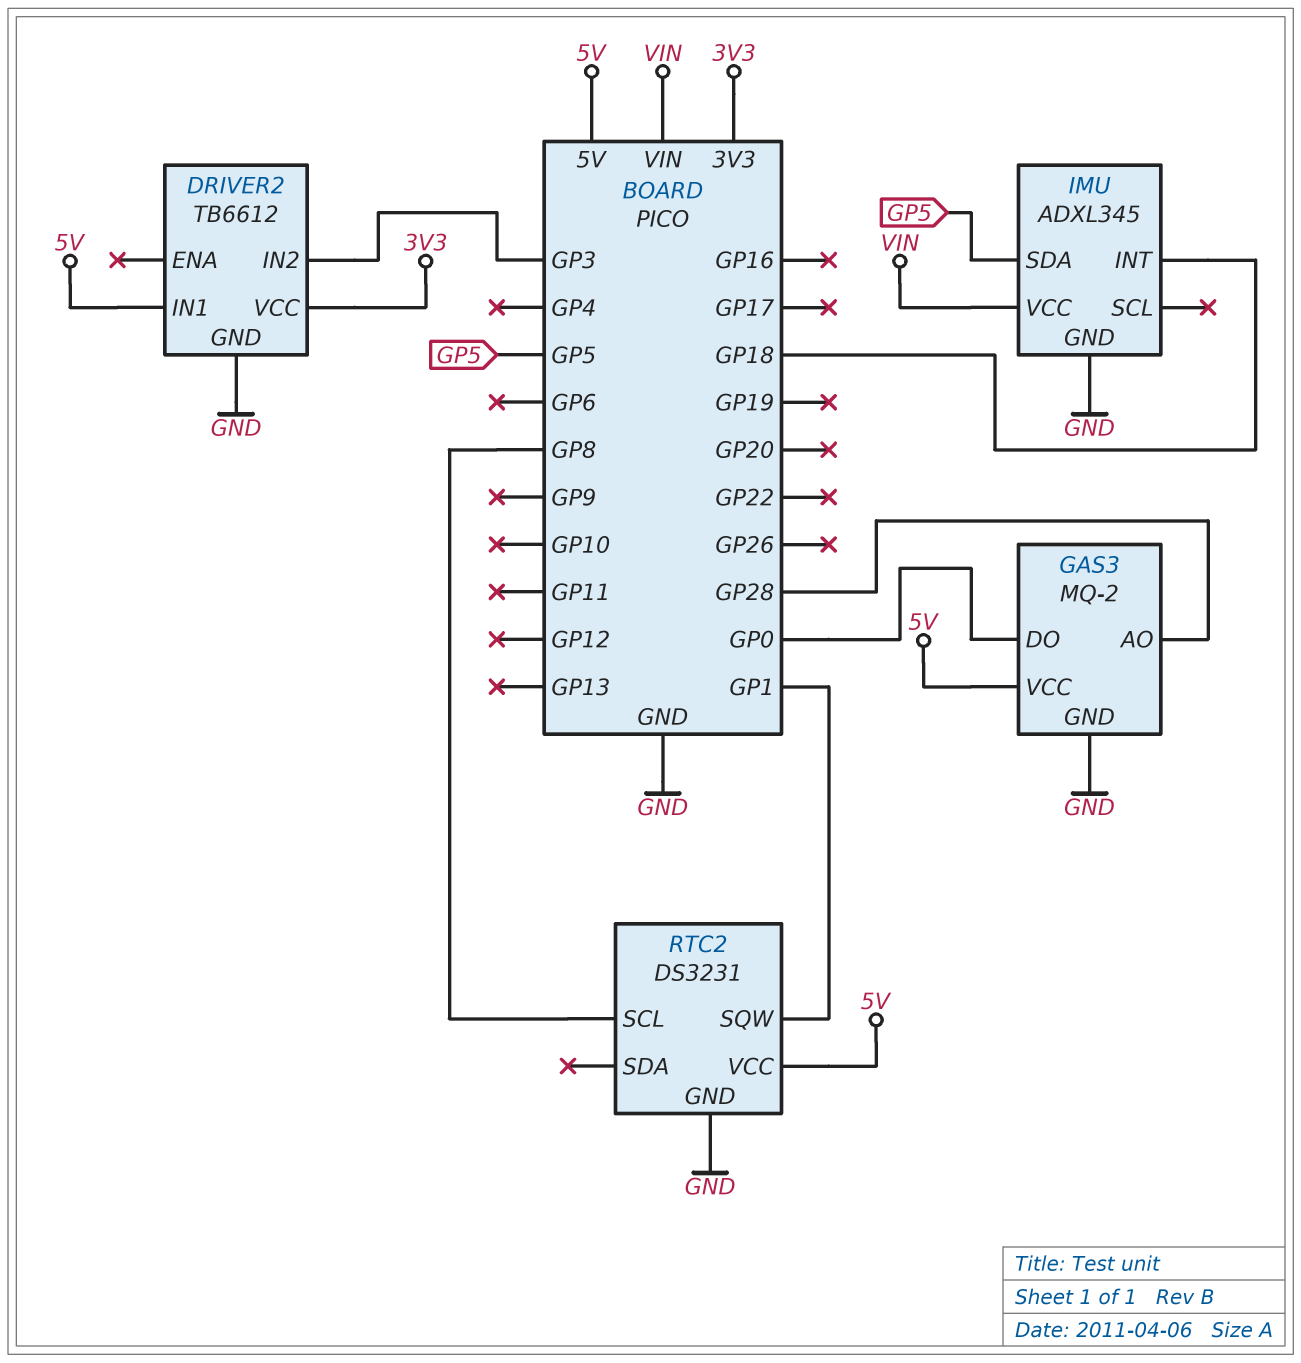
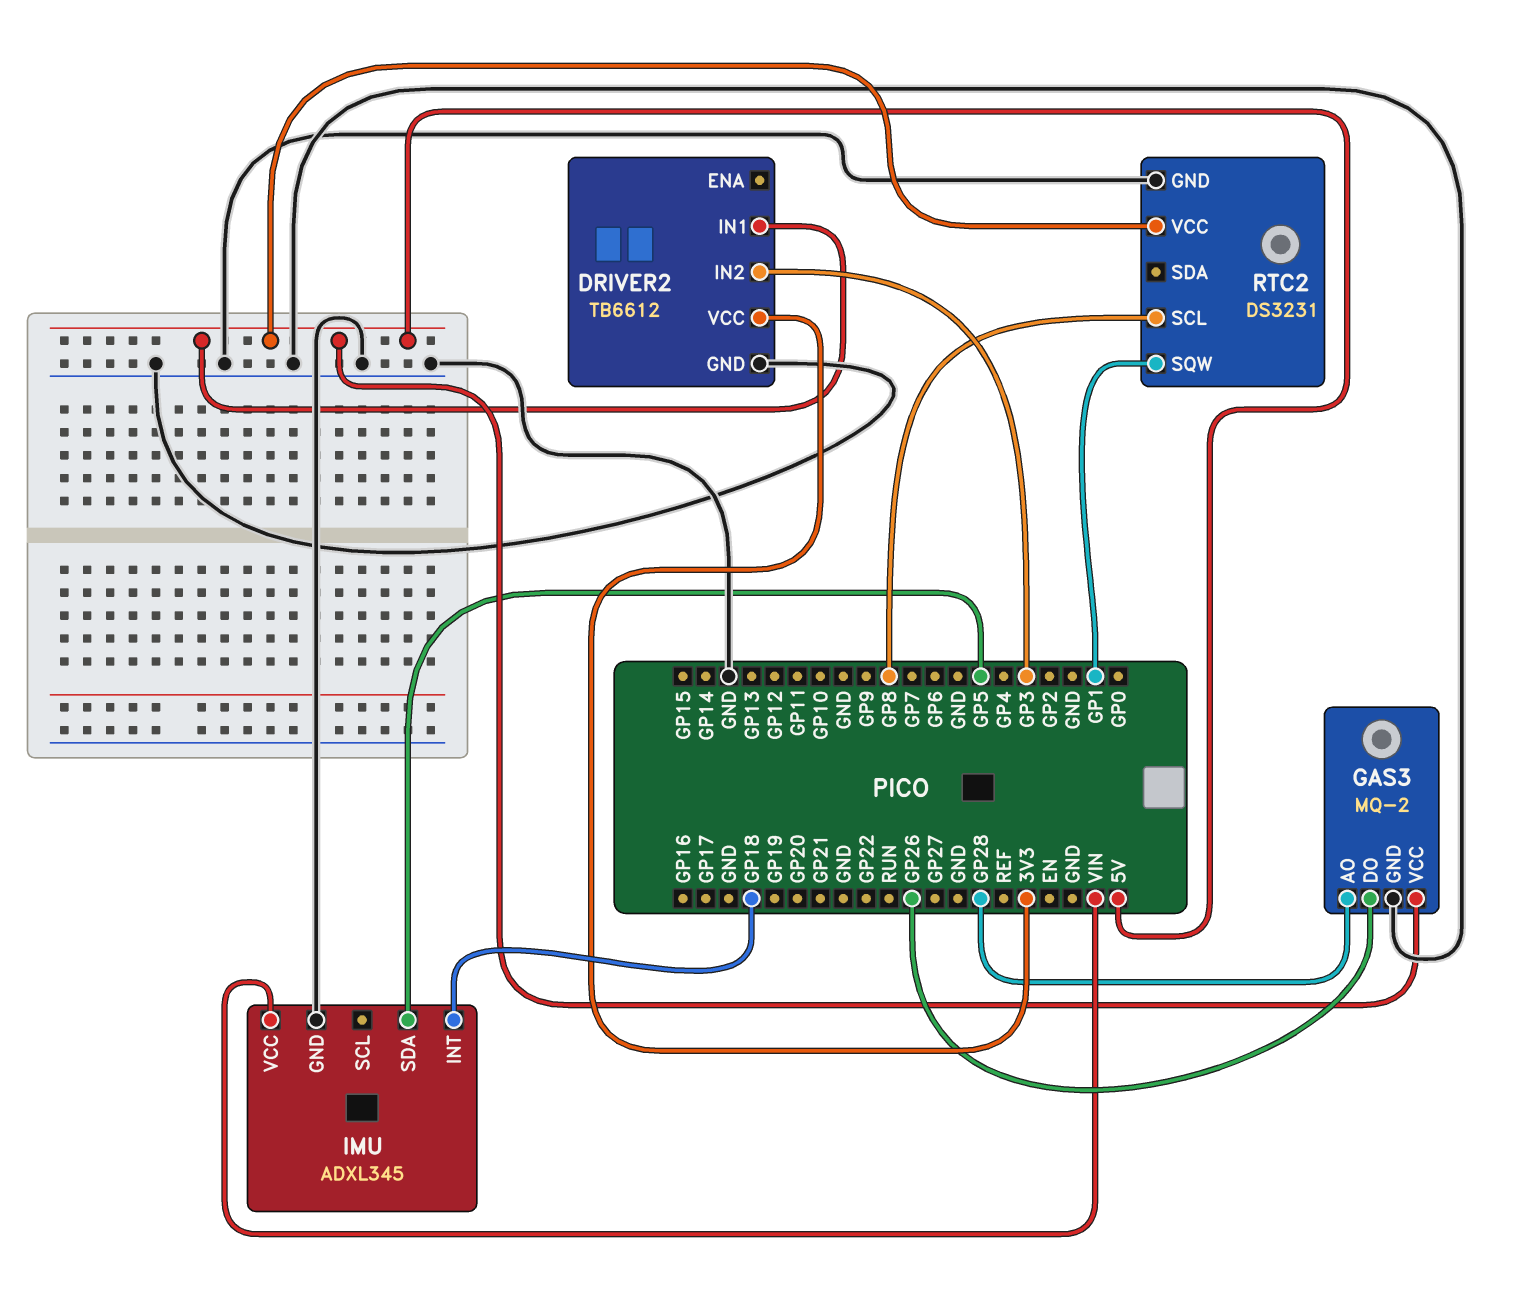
GAS3 pin DO: GP0 -> GP26

